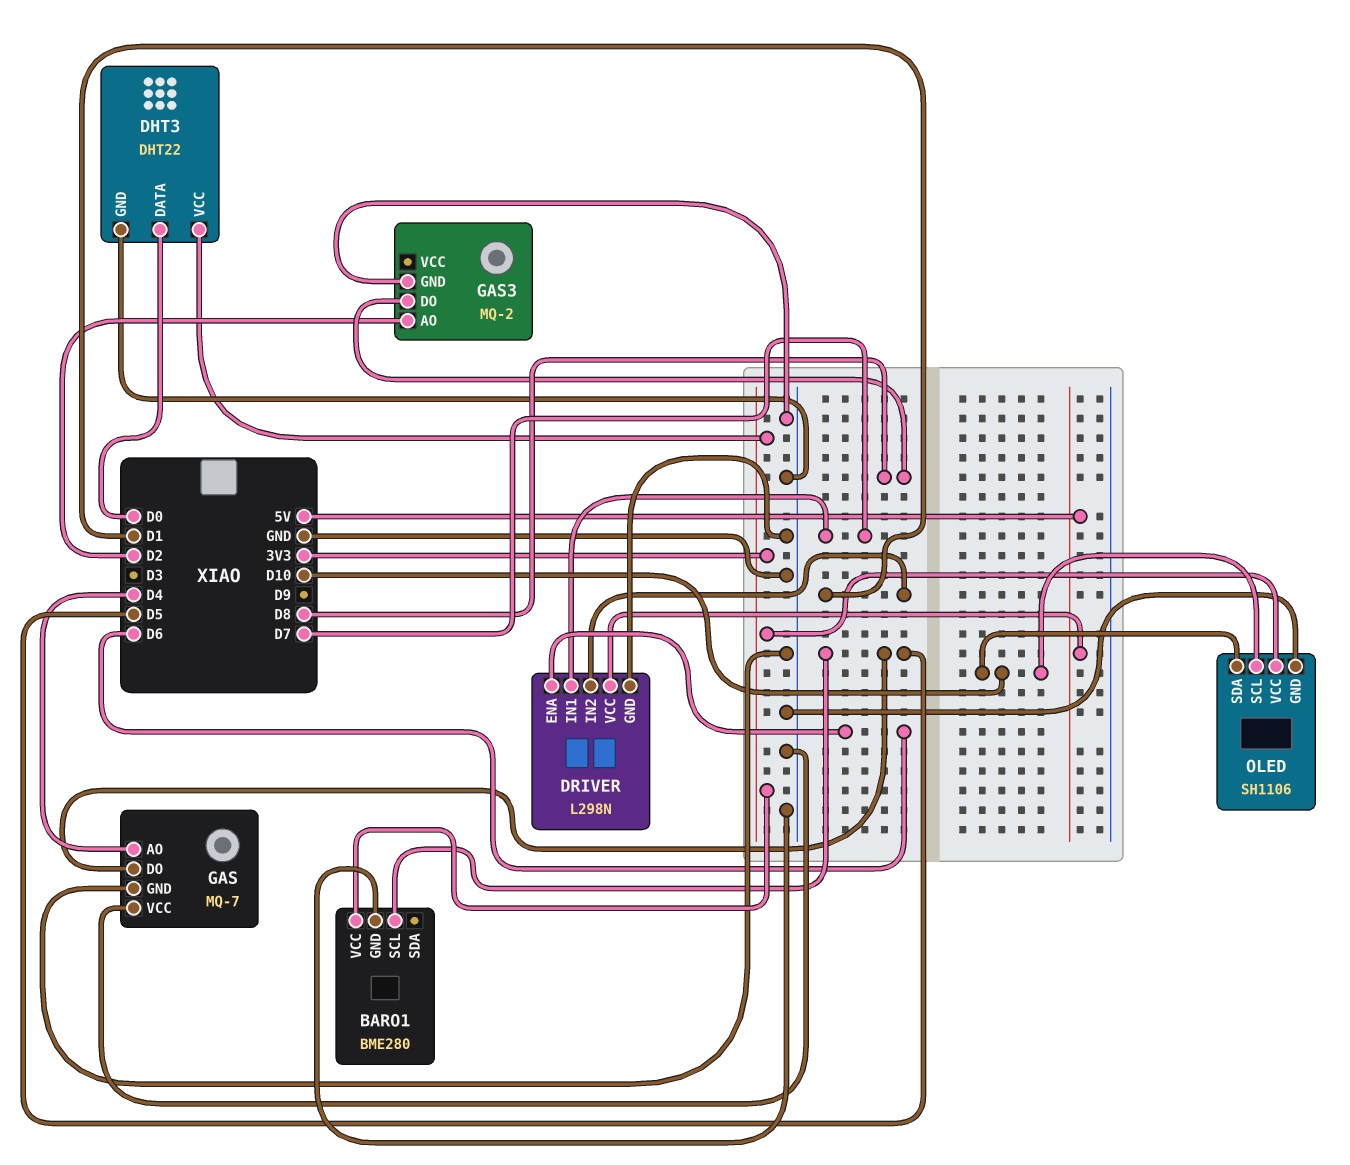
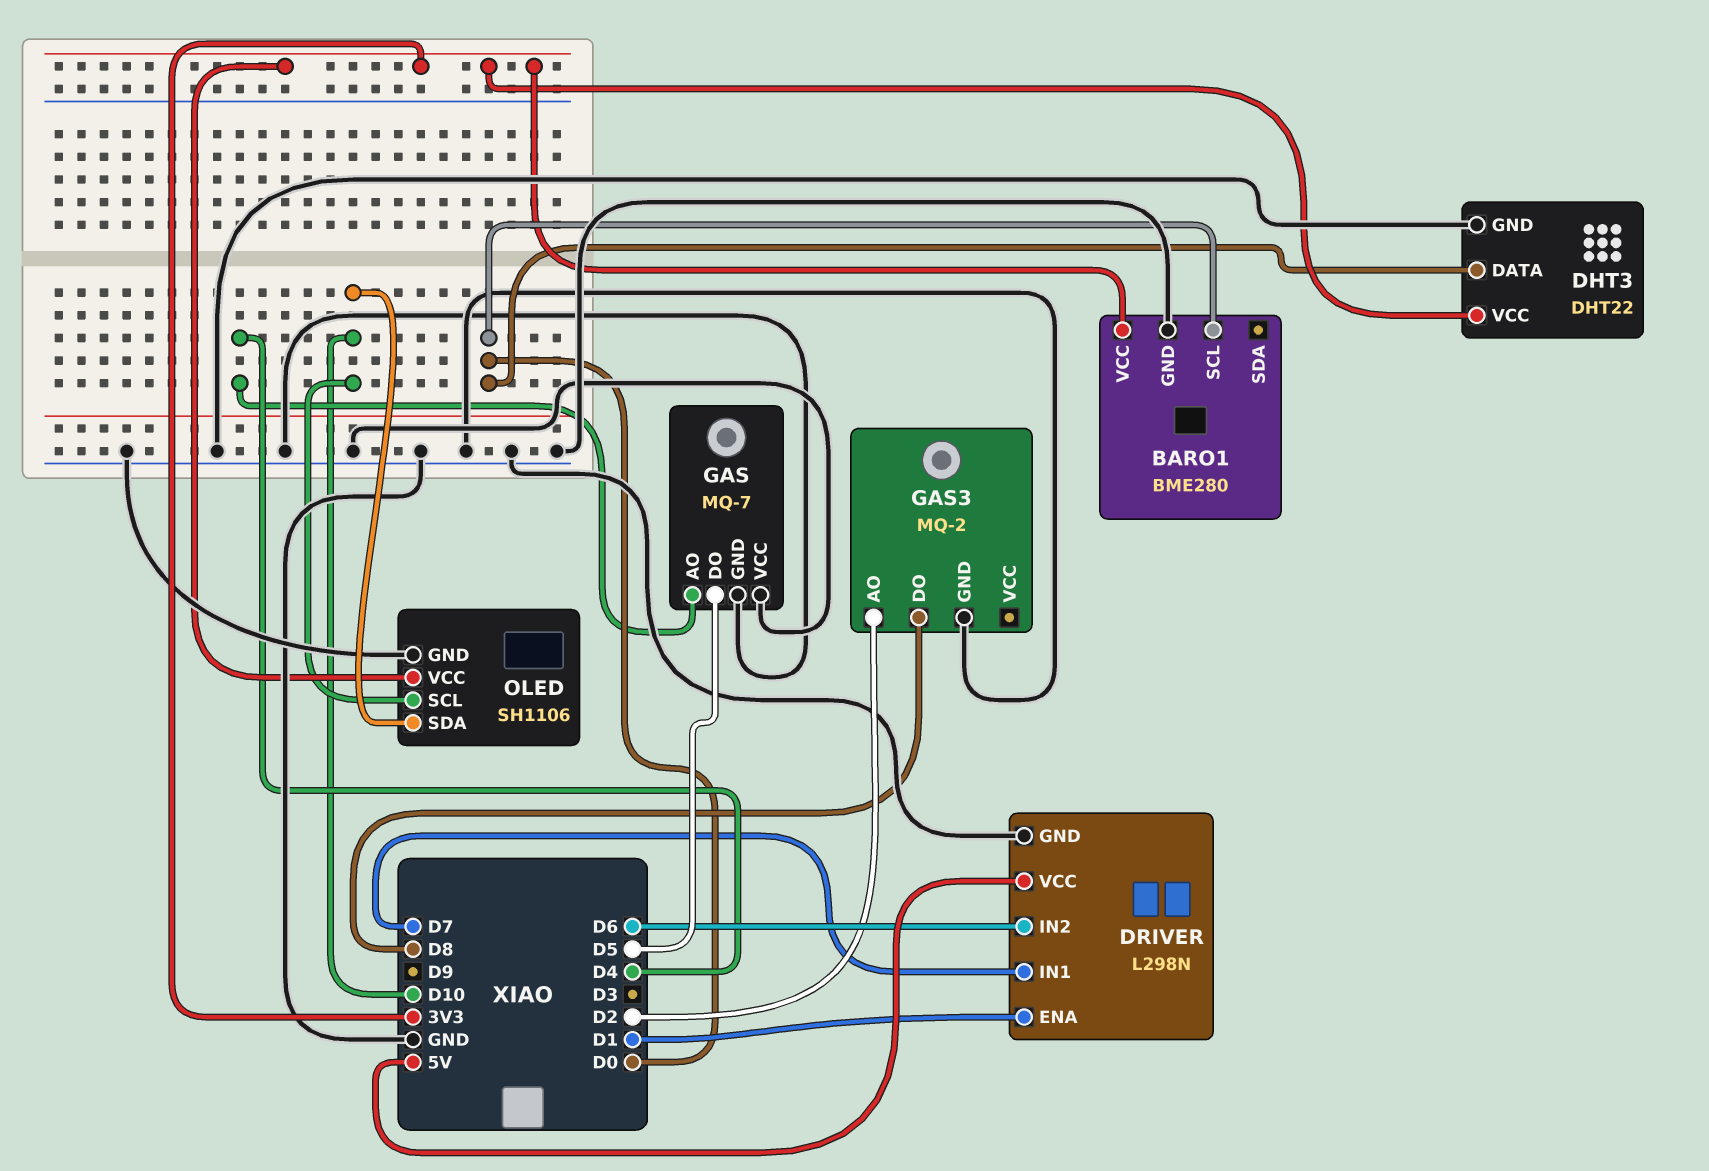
BARO1 pin SCL: D5 -> D0
DRIVER pin ENA: D6 -> D1
DRIVER pin IN2: D1 -> D6

